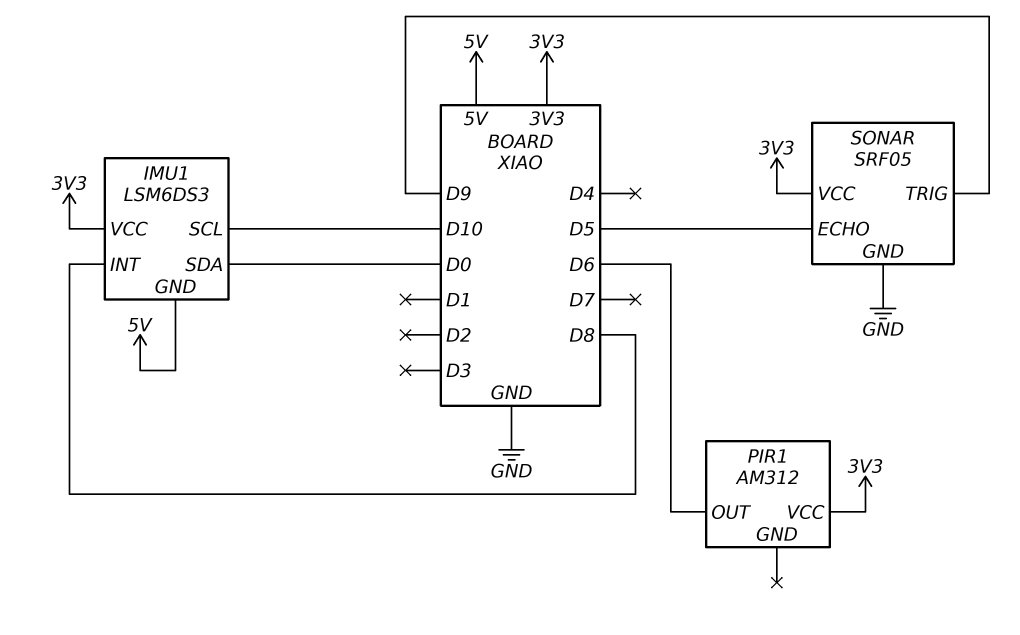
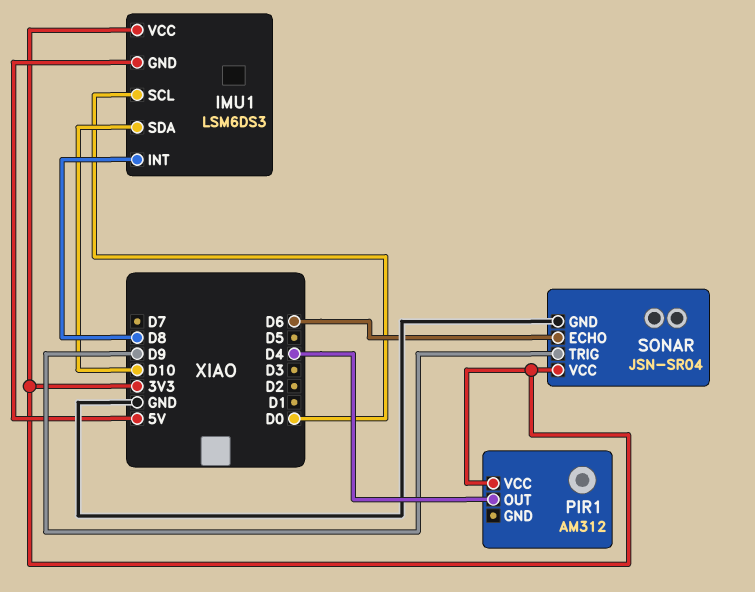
IMU1 pin SCL: D10 -> D0
IMU1 pin SDA: D0 -> D10
PIR1 pin OUT: D6 -> D4
SONAR: SRF05 -> JSN-SR04
SONAR pin ECHO: D5 -> D6

